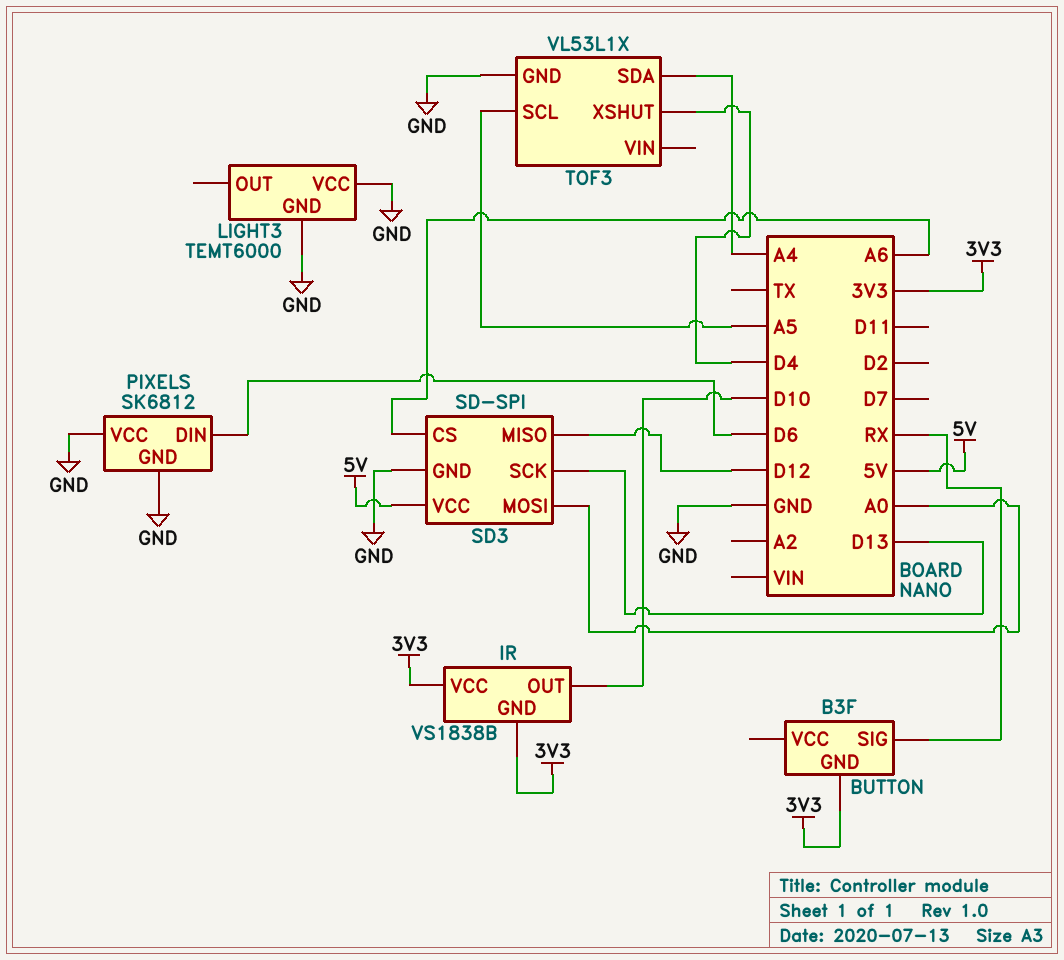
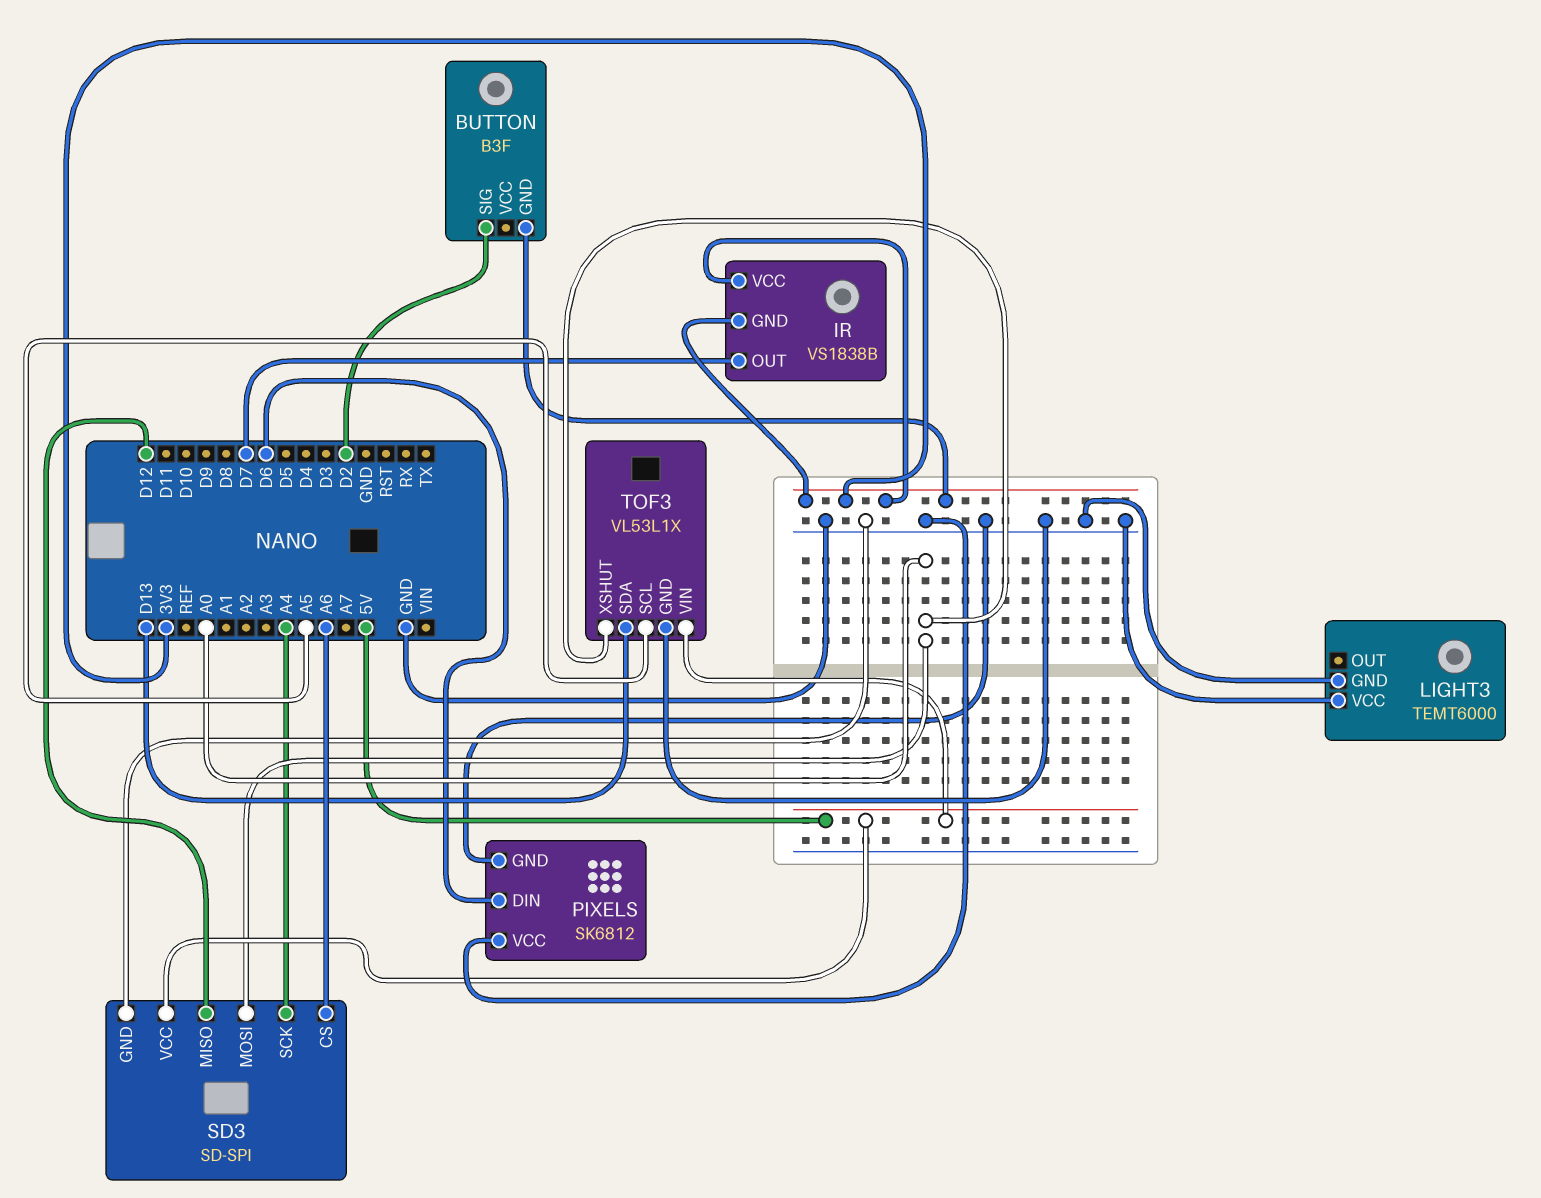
BUTTON pin SIG: RX -> D2
IR pin OUT: D10 -> D7
SD3 pin SCK: D13 -> A4
TOF3 pin SDA: A4 -> D13
TOF3 pin VIN: none -> 5V
TOF3 pin XSHUT: D4 -> A0

